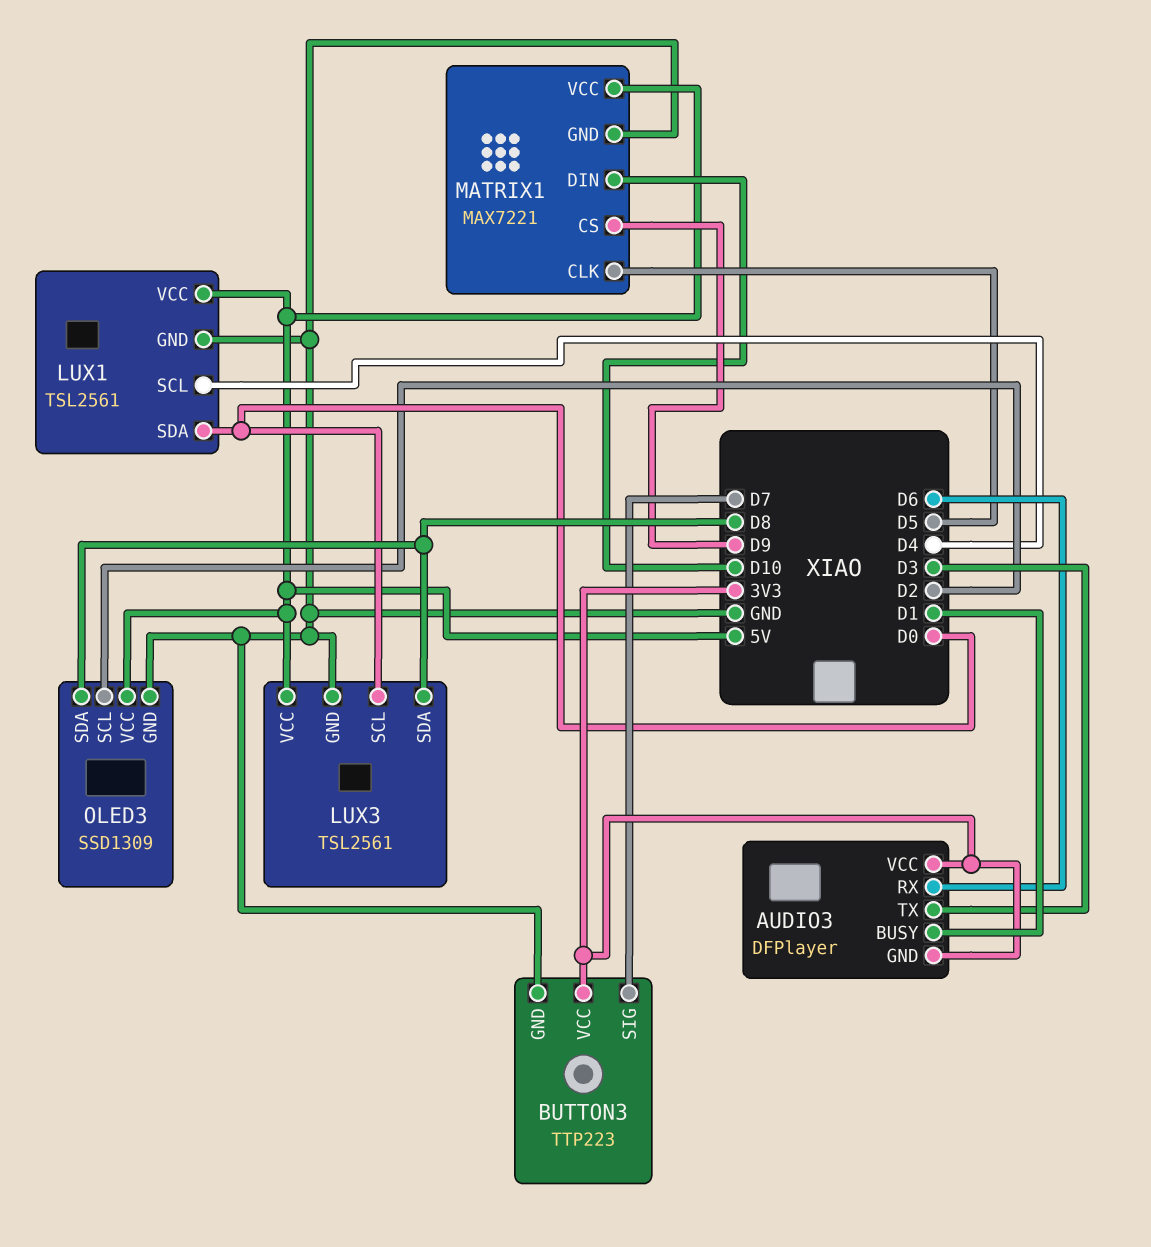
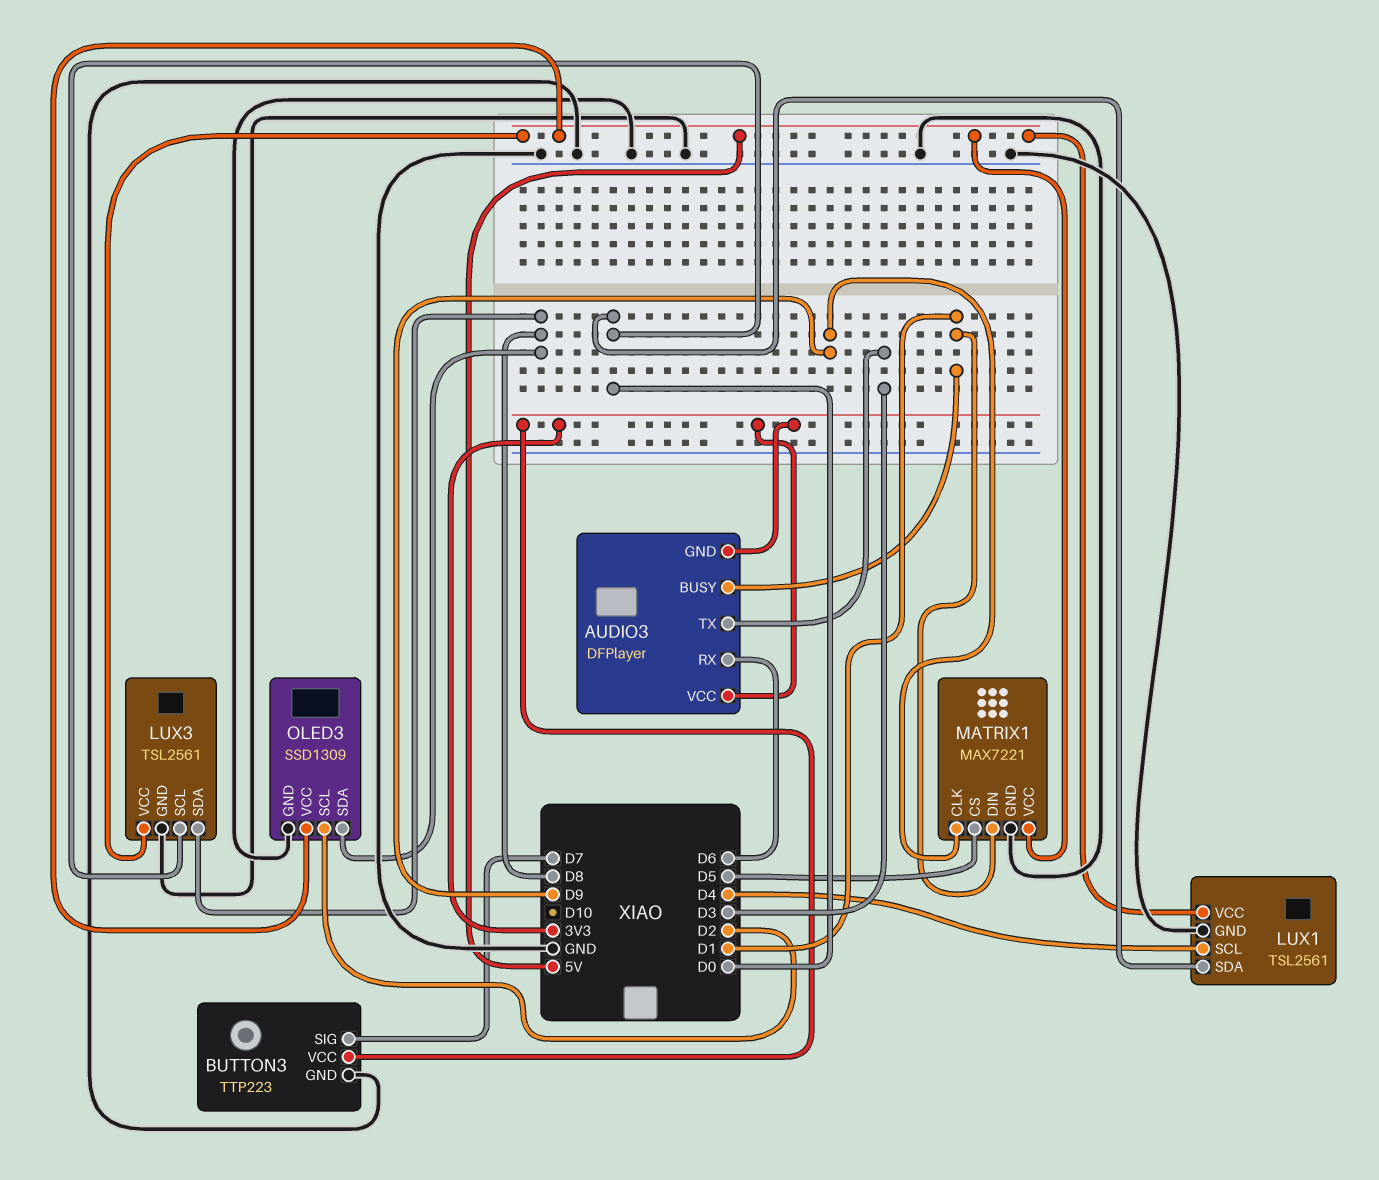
MATRIX1 pin CLK: D5 -> D9
MATRIX1 pin CS: D9 -> D5
MATRIX1 pin DIN: D10 -> D1

